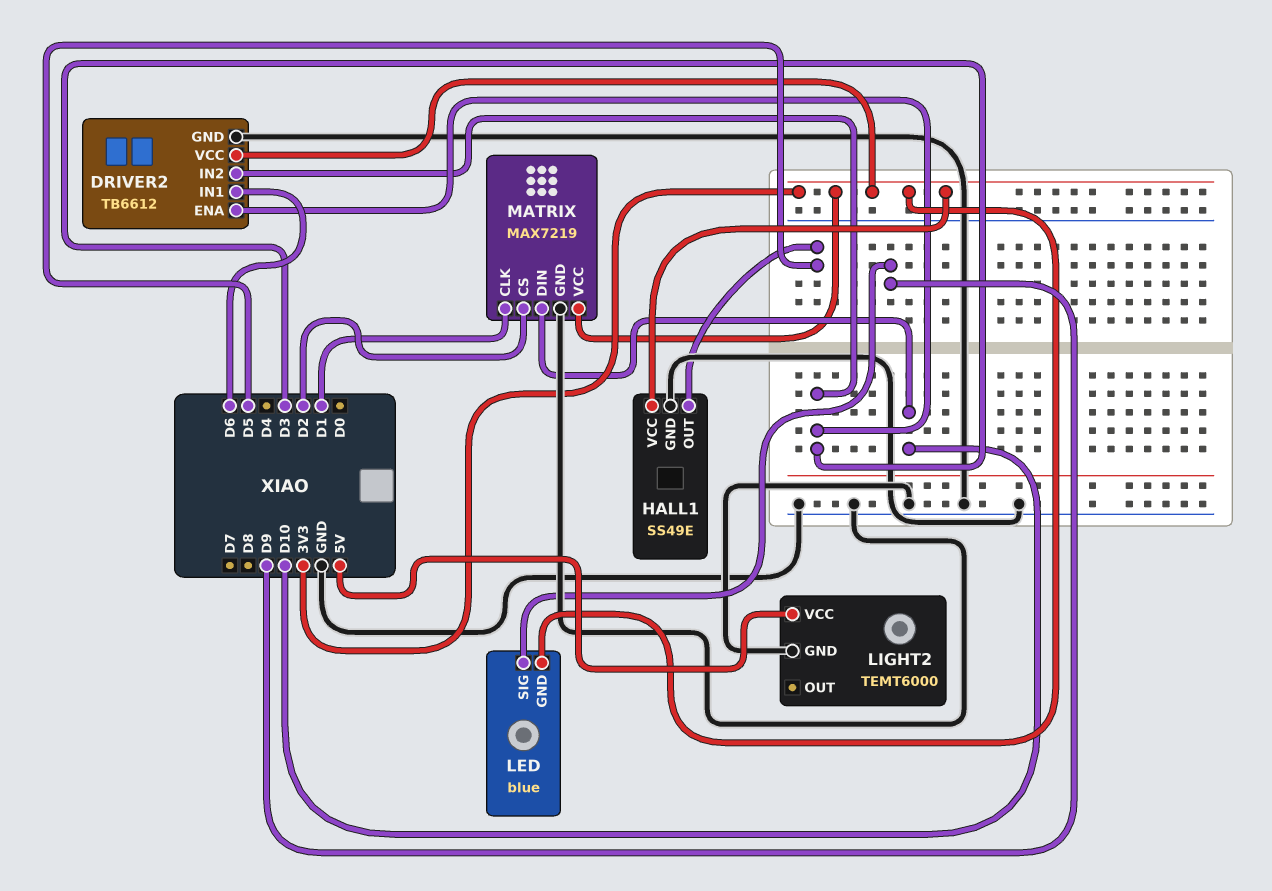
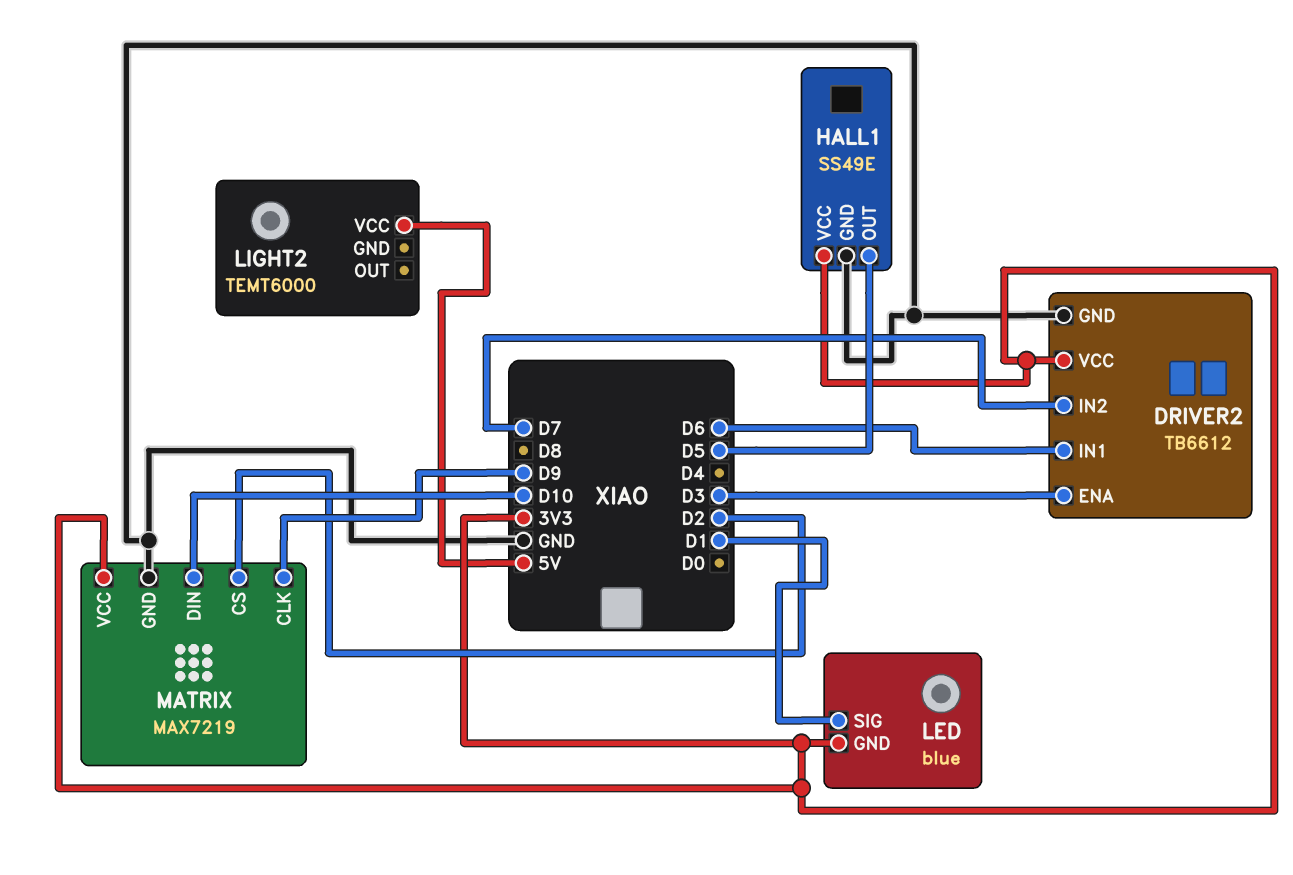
DRIVER2 pin IN2: D3 -> D7
LED pin SIG: D9 -> D1
LIGHT2 pin GND: GND -> none
MATRIX pin CLK: D1 -> D9

